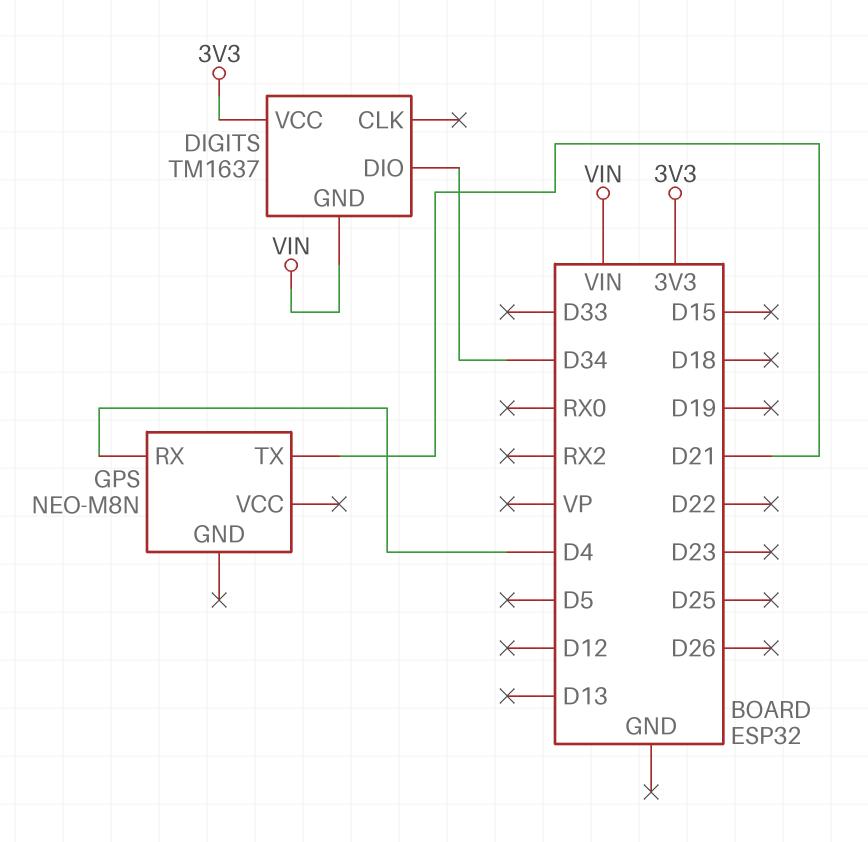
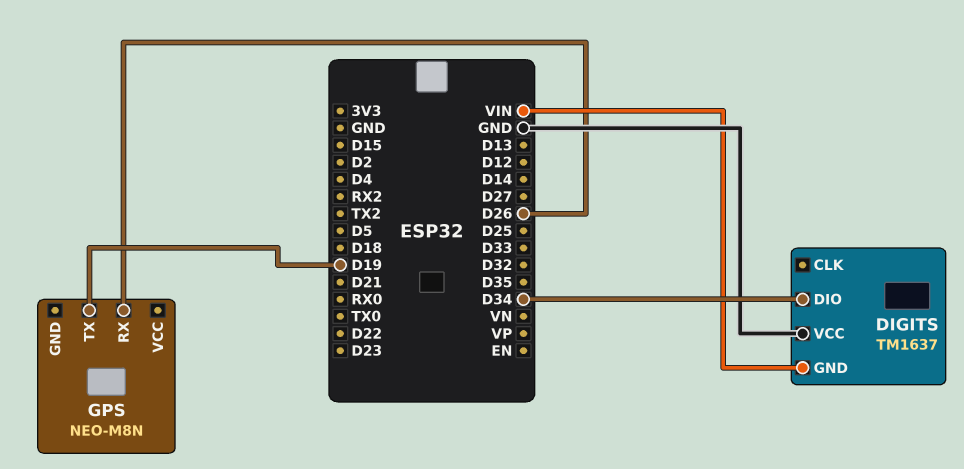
DIGITS pin VCC: 3V3 -> GND
GPS pin RX: D4 -> D26
GPS pin TX: D21 -> D19

